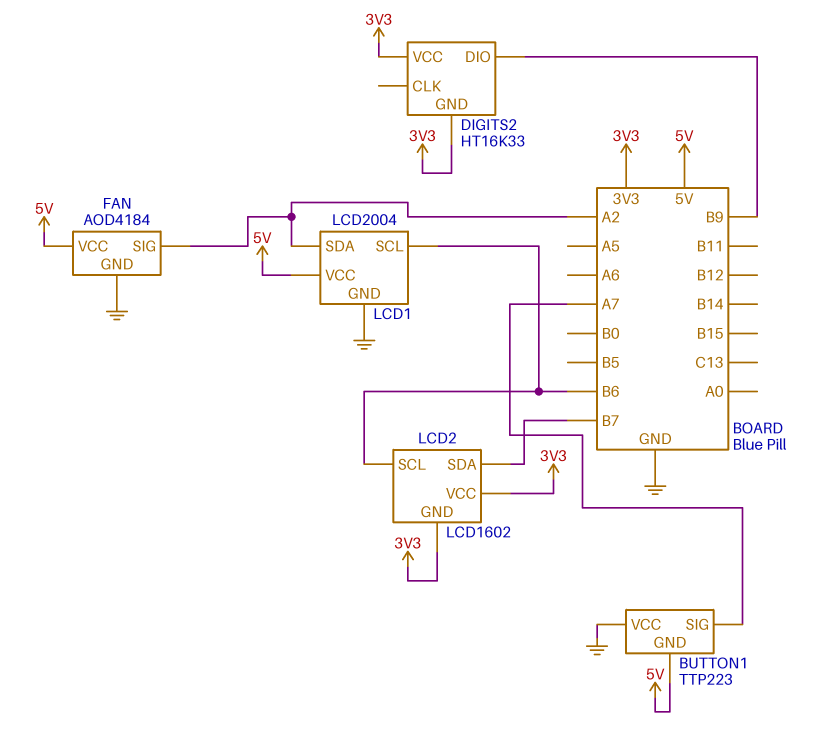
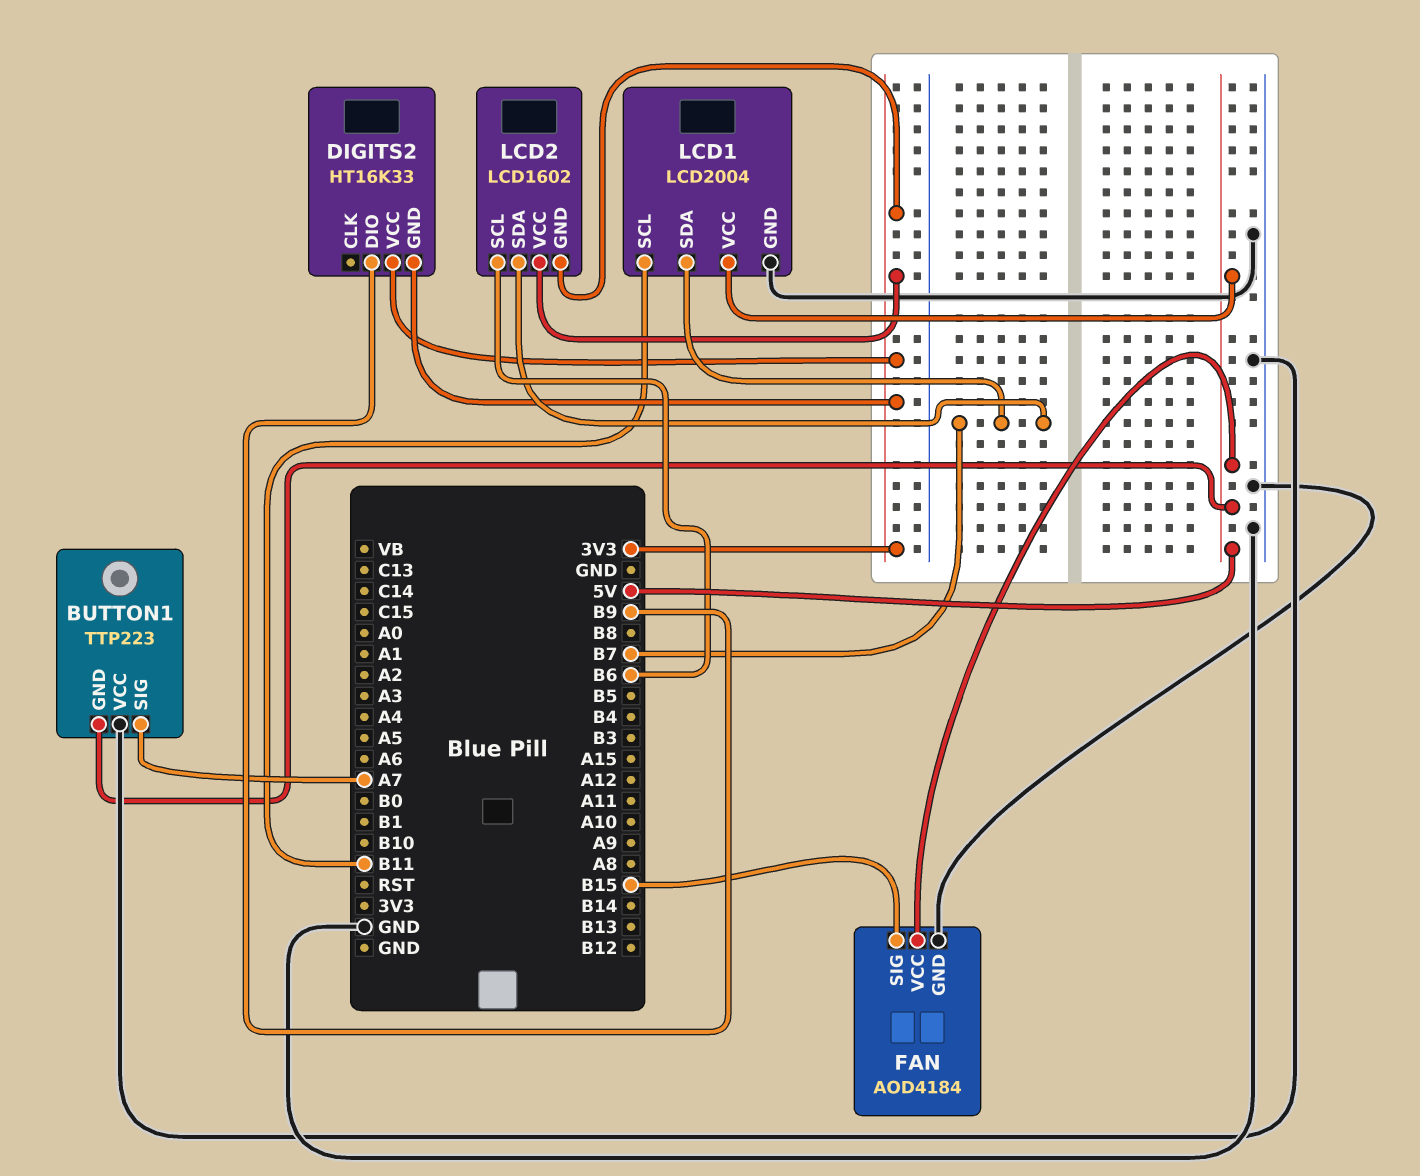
FAN pin SIG: A2 -> B15
LCD1 pin SCL: B6 -> B11
LCD1 pin SDA: A2 -> B7

